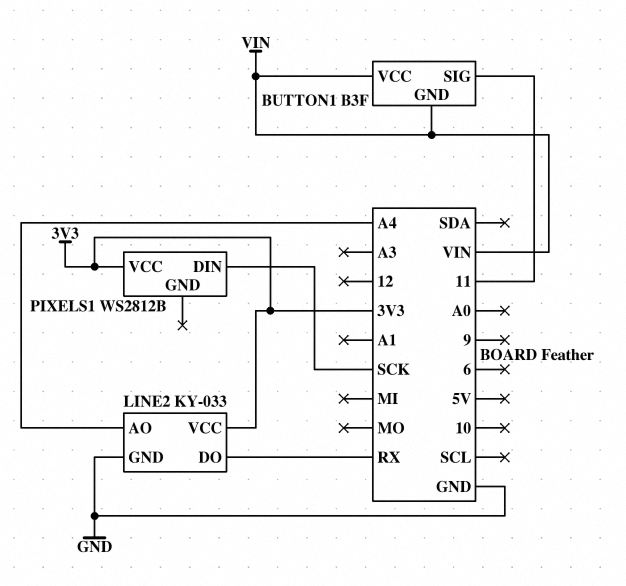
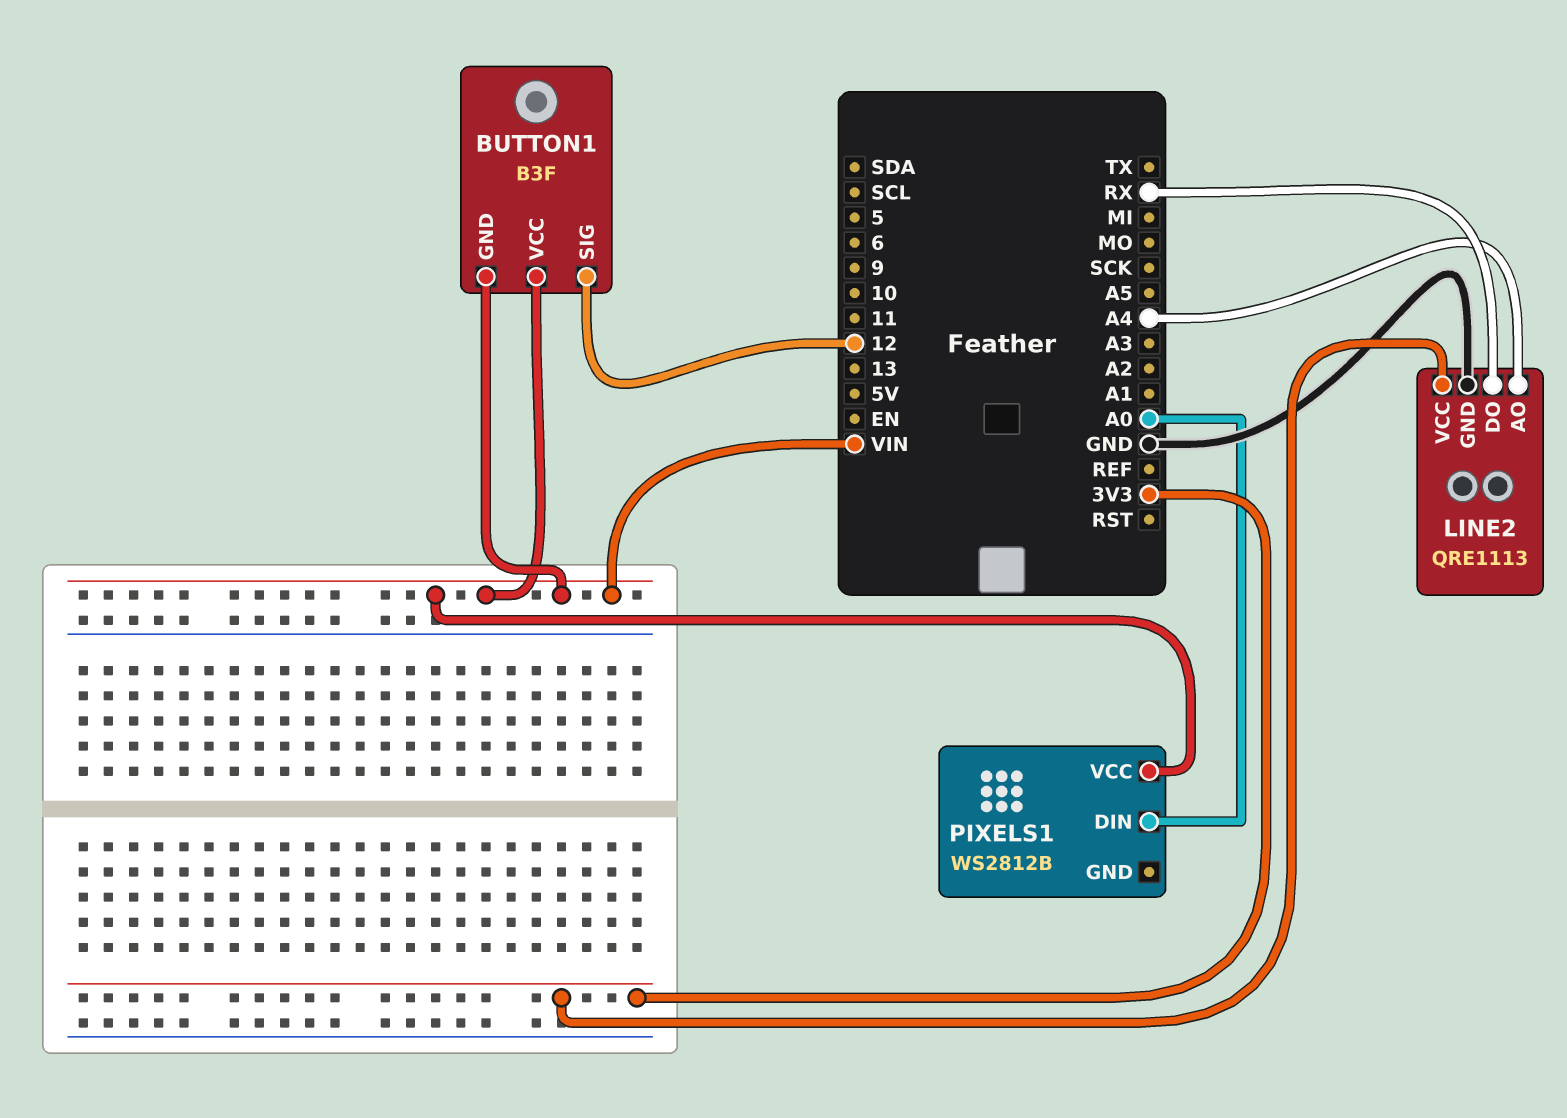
BUTTON1 pin SIG: 11 -> 12
LINE2: KY-033 -> QRE1113
PIXELS1 pin DIN: SCK -> A0
PIXELS1 pin VCC: 3V3 -> VIN

